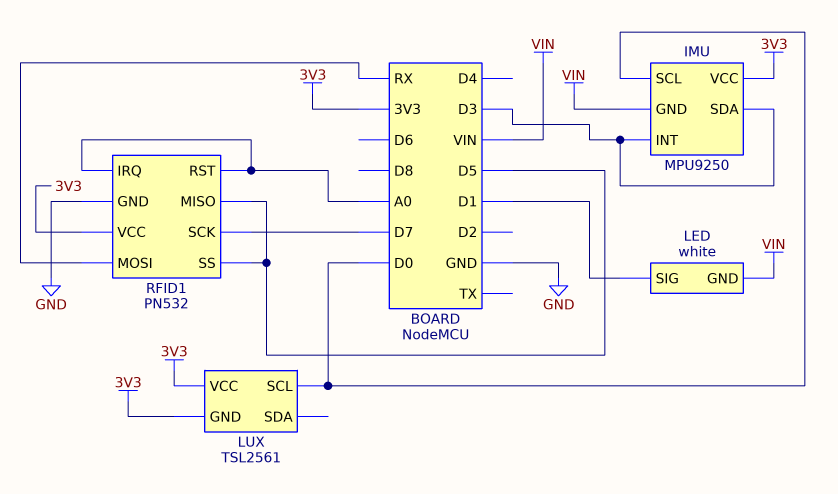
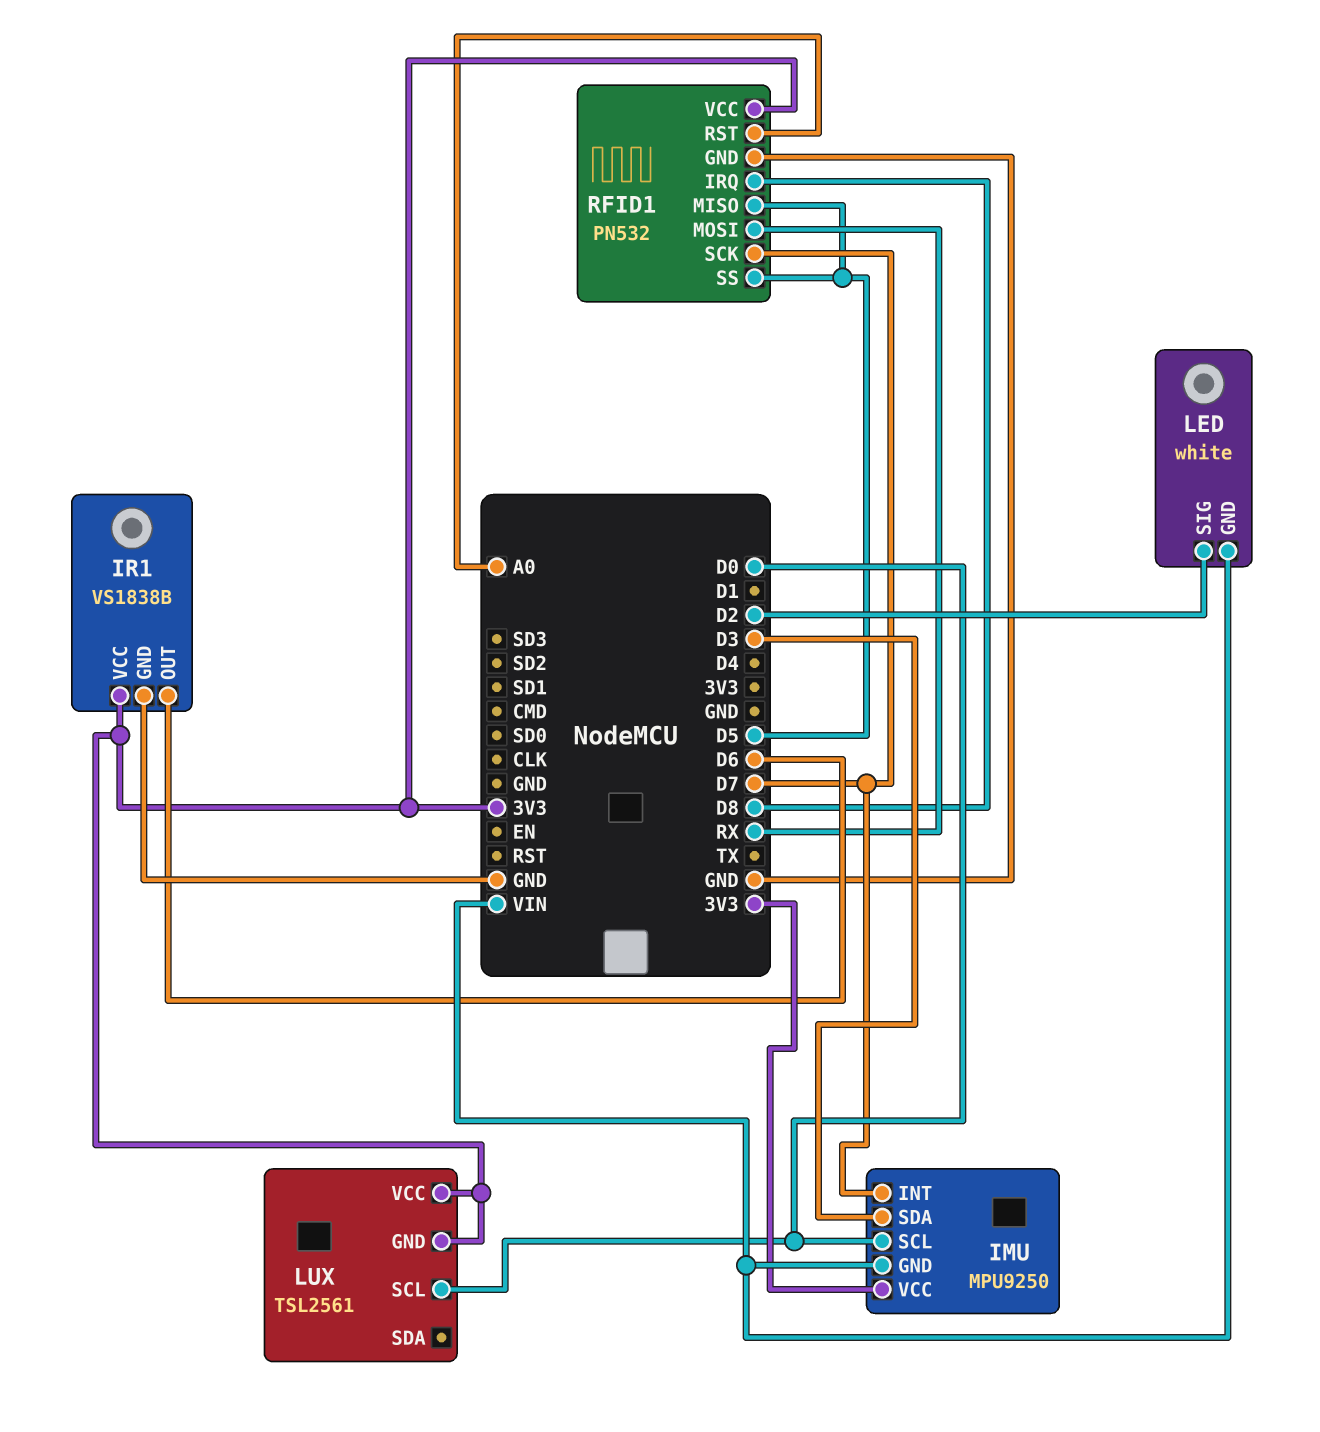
IMU pin INT: D3 -> D7
IR1: none -> VS1838B
IR1 pin GND: none -> GND
IR1 pin OUT: none -> D6
IR1 pin VCC: none -> 3V3
LED pin SIG: D1 -> D2
RFID1 pin IRQ: A0 -> D8

